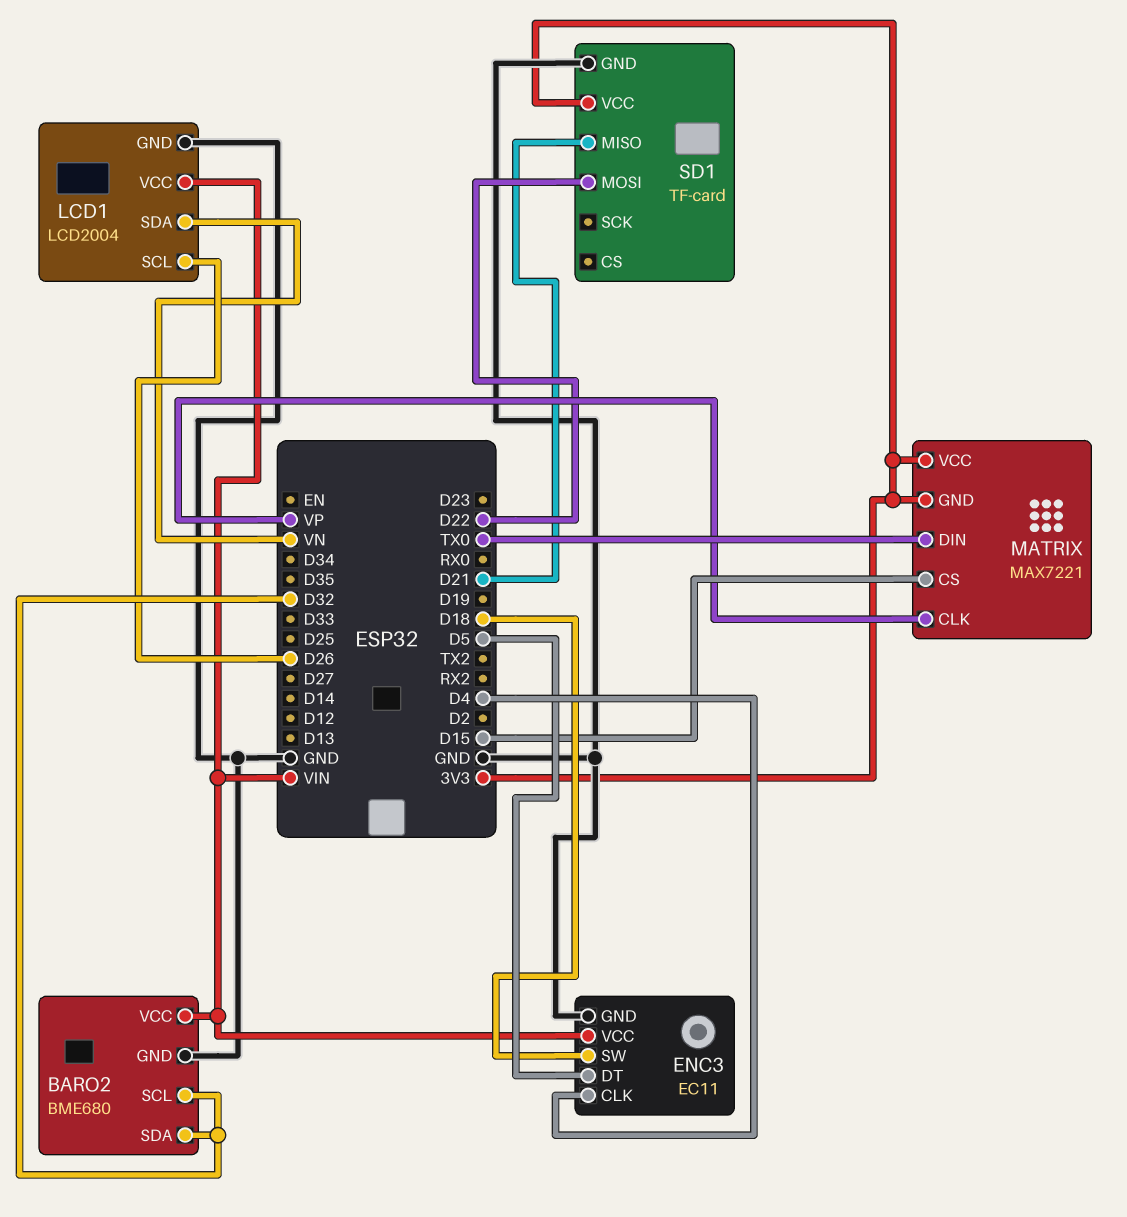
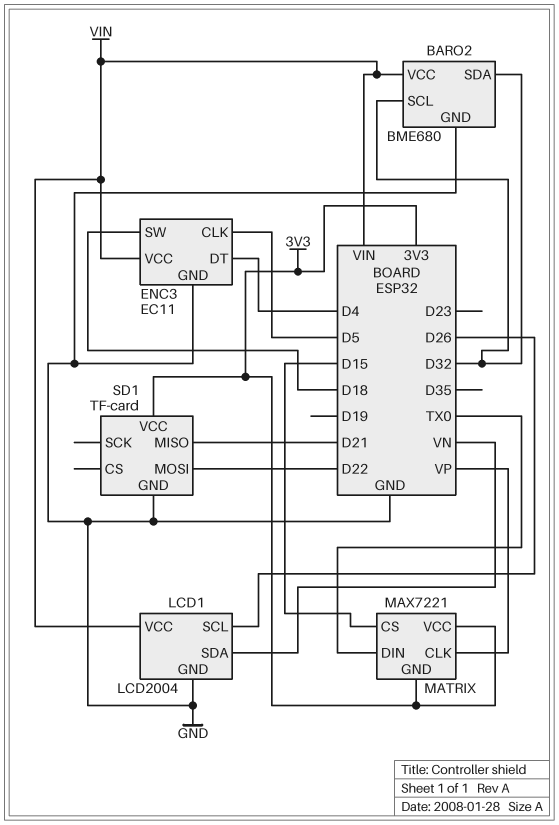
ENC3 pin CLK: D4 -> D5
ENC3 pin DT: D5 -> D4

